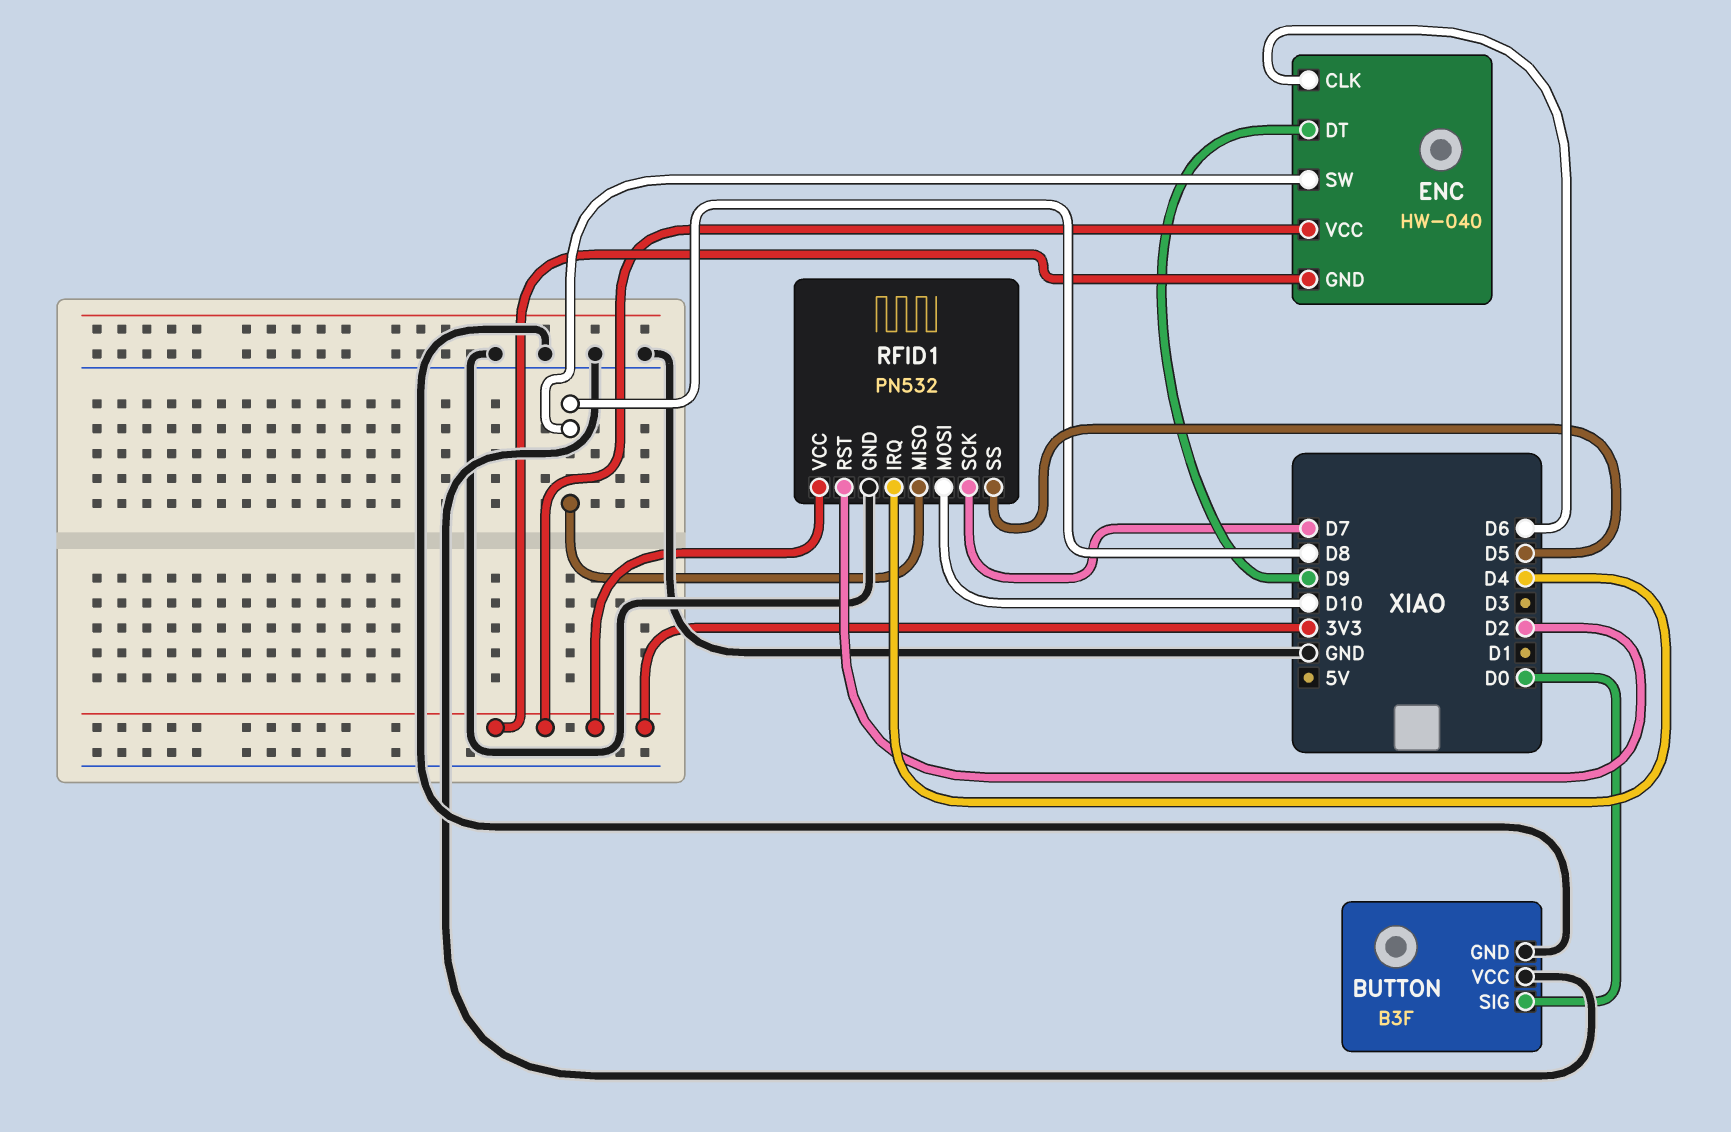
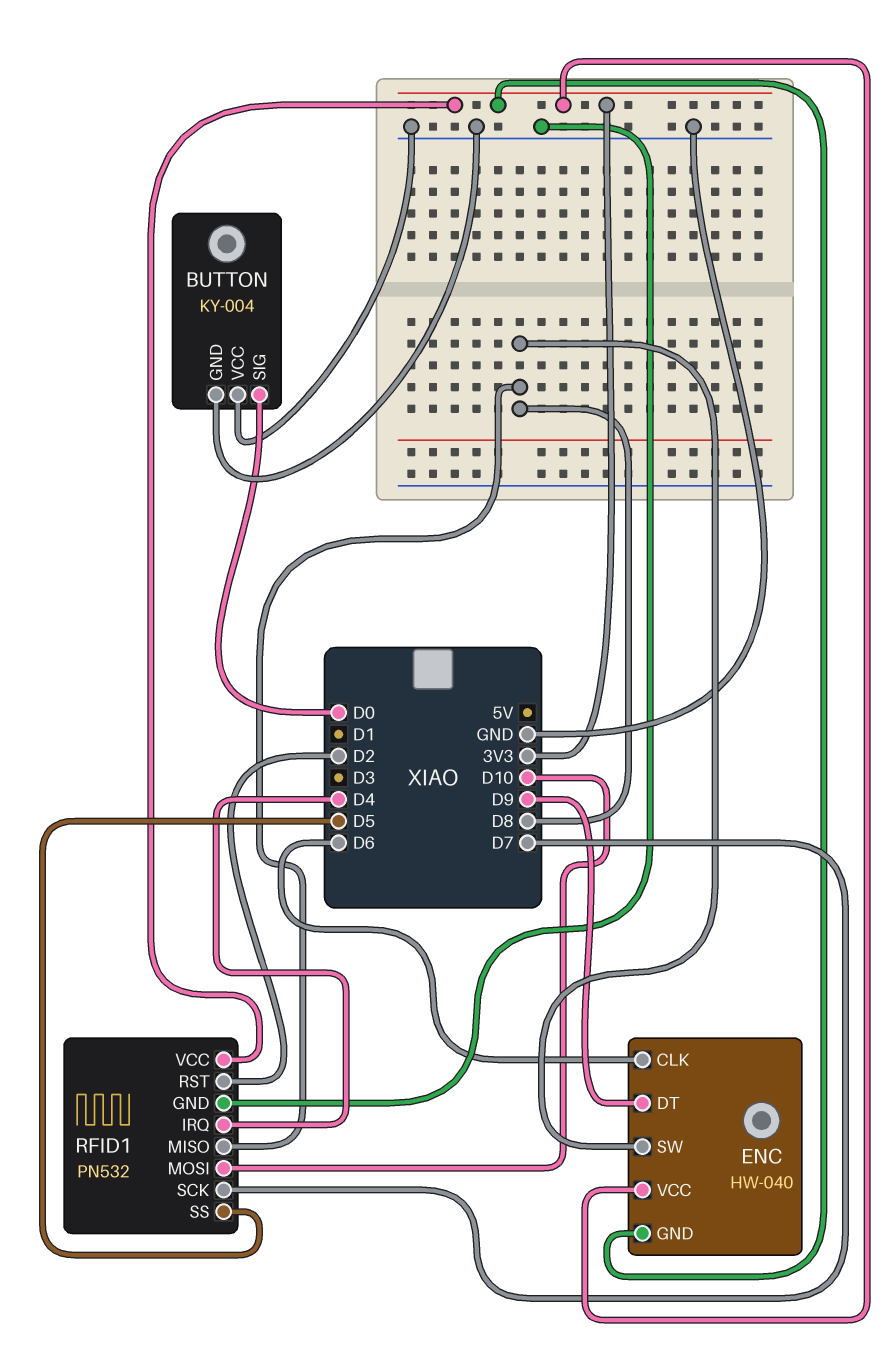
BUTTON: B3F -> KY-004

